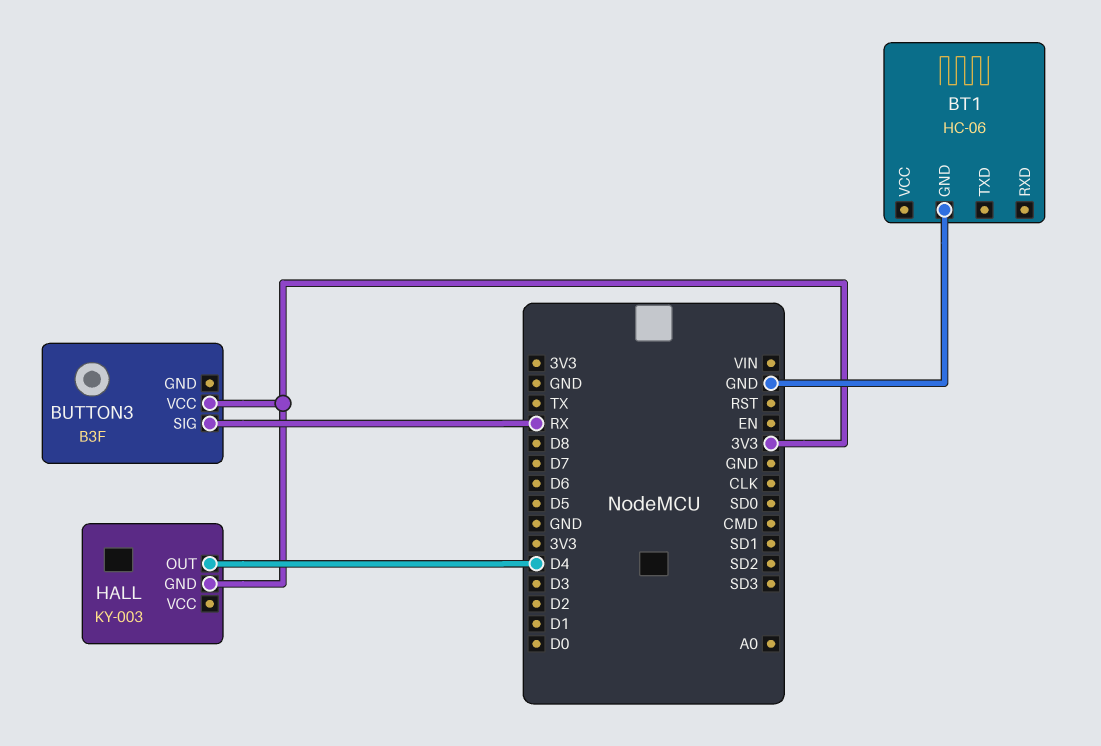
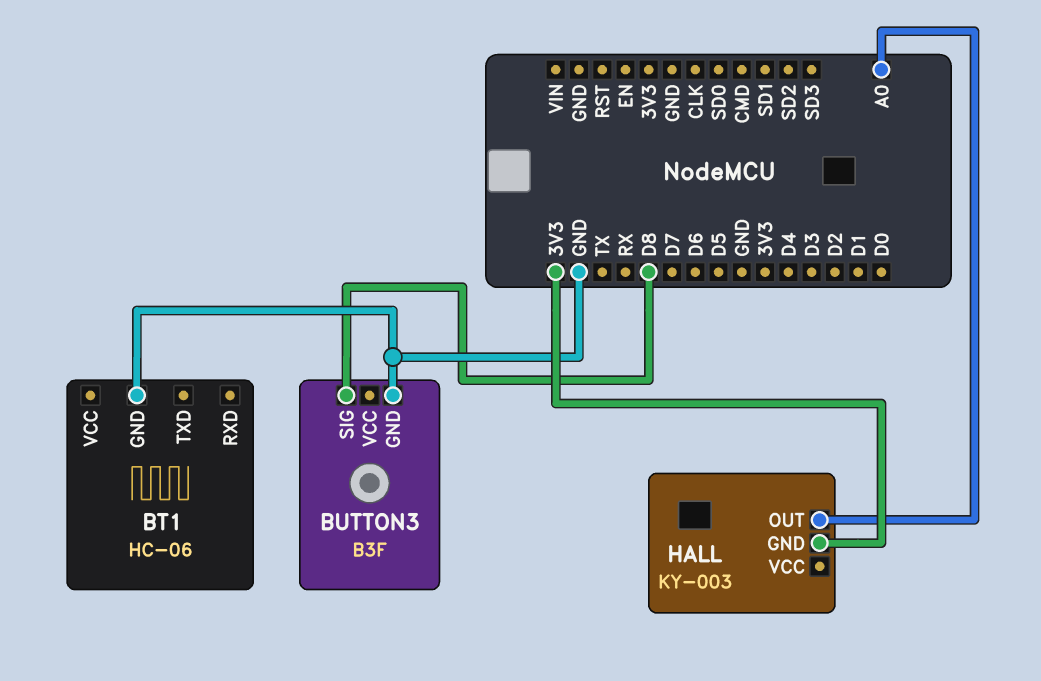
BUTTON3 pin GND: none -> GND
BUTTON3 pin SIG: RX -> D8
BUTTON3 pin VCC: 3V3 -> none
HALL pin OUT: D4 -> A0

